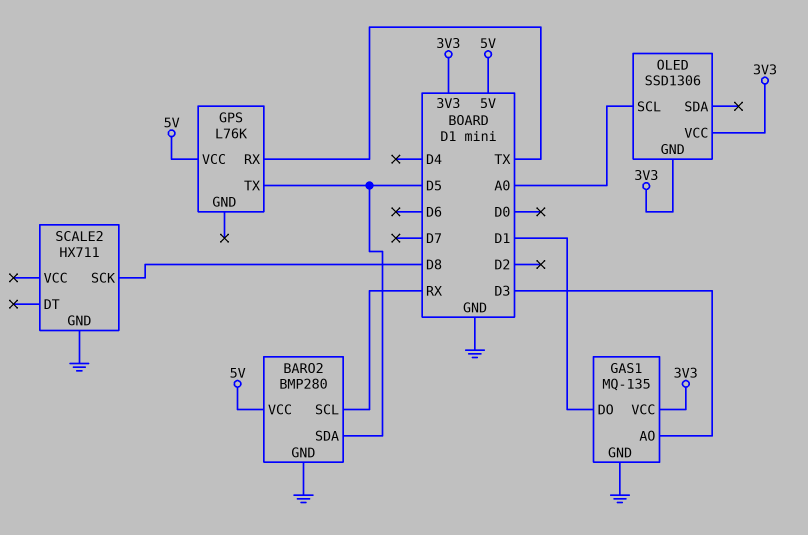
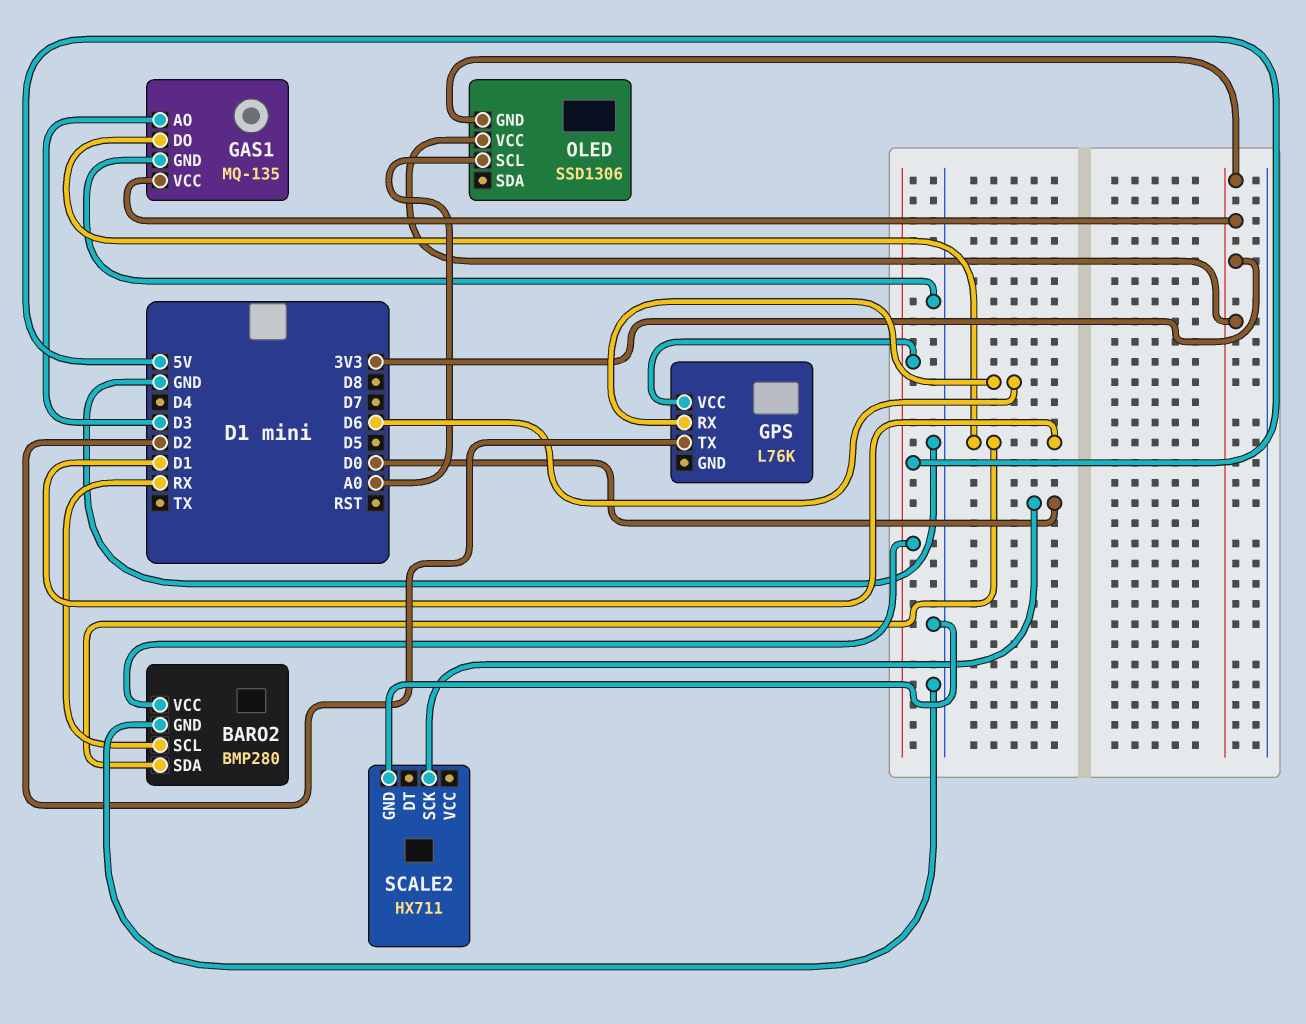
BARO2 pin SDA: D5 -> D1
GPS pin RX: TX -> D6
GPS pin TX: D5 -> D2
SCALE2 pin SCK: D8 -> D0

